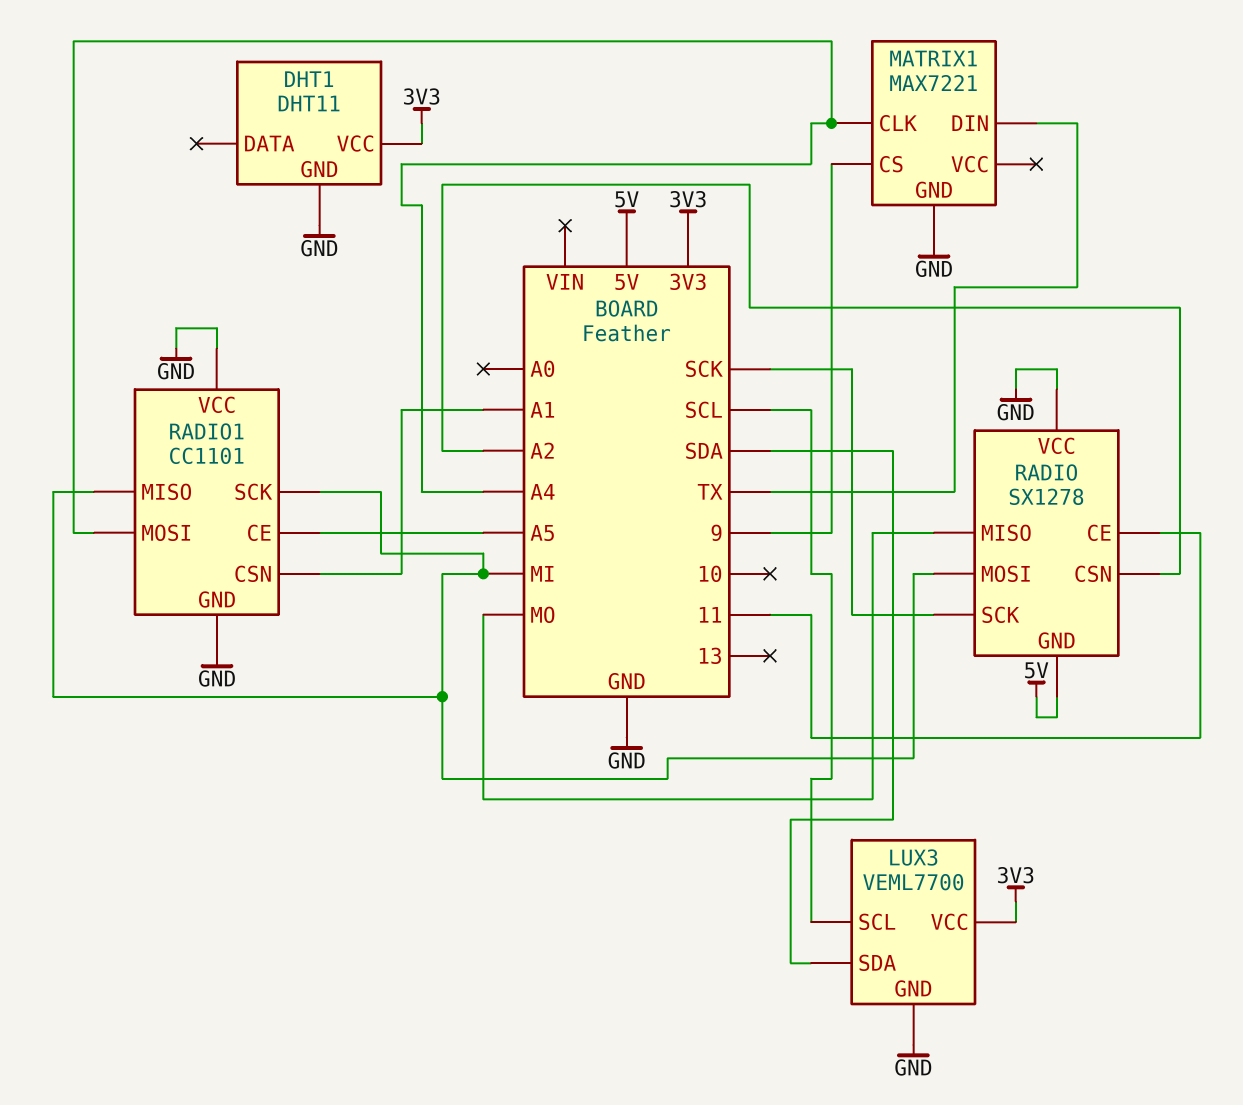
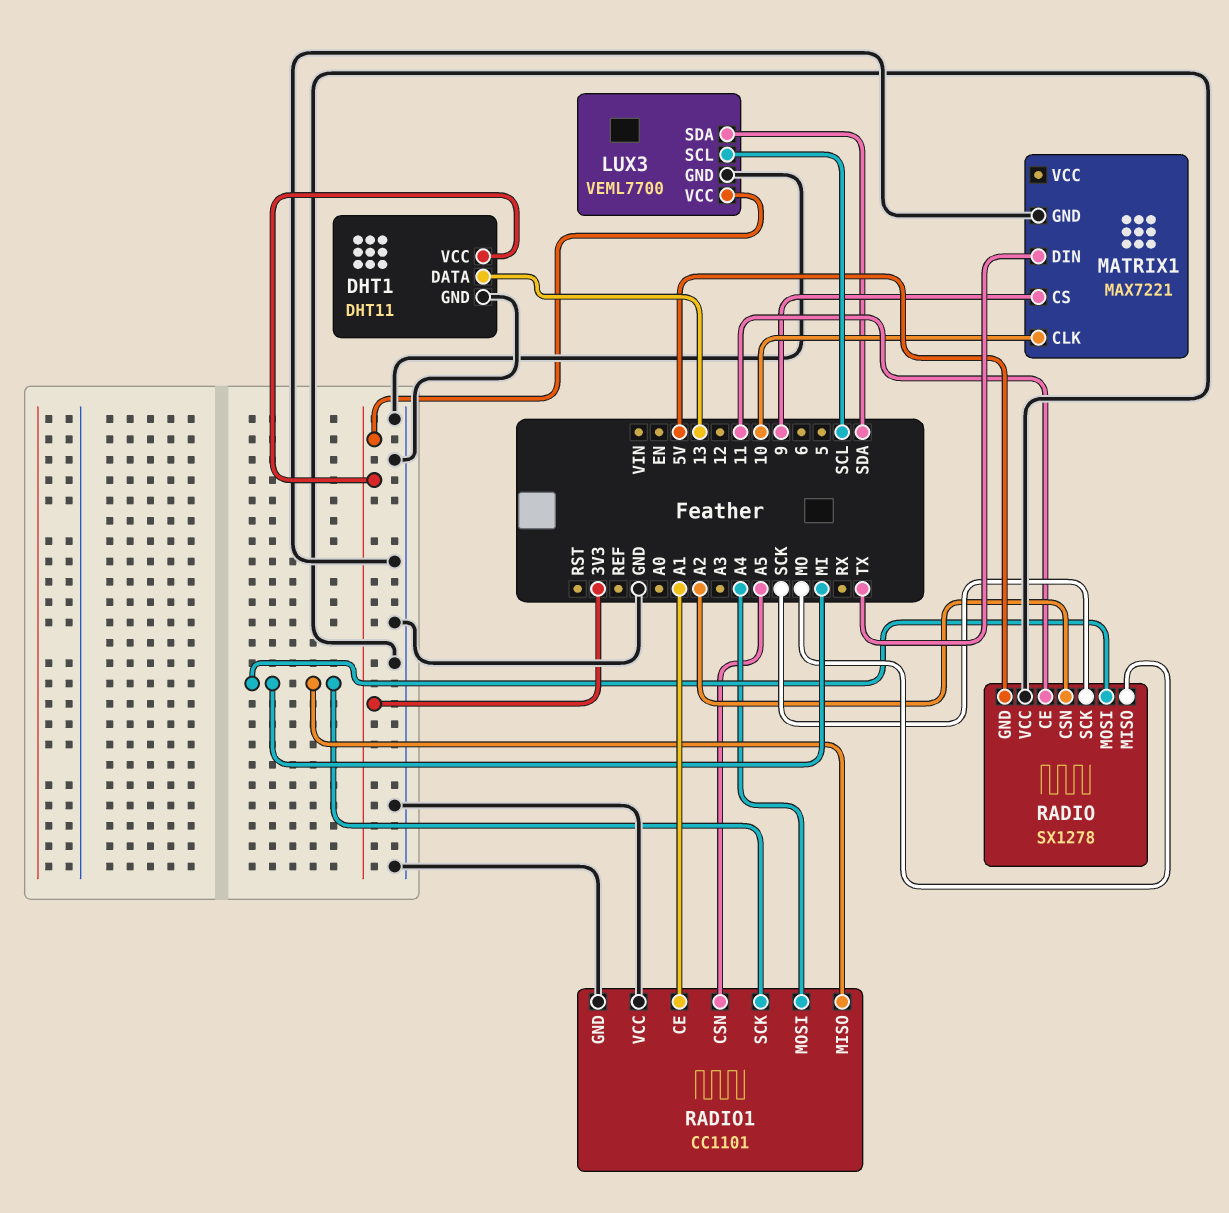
DHT1 pin DATA: none -> 13
MATRIX1 pin CLK: A4 -> 10
RADIO1 pin CE: A5 -> A1
RADIO1 pin CSN: A1 -> A5

